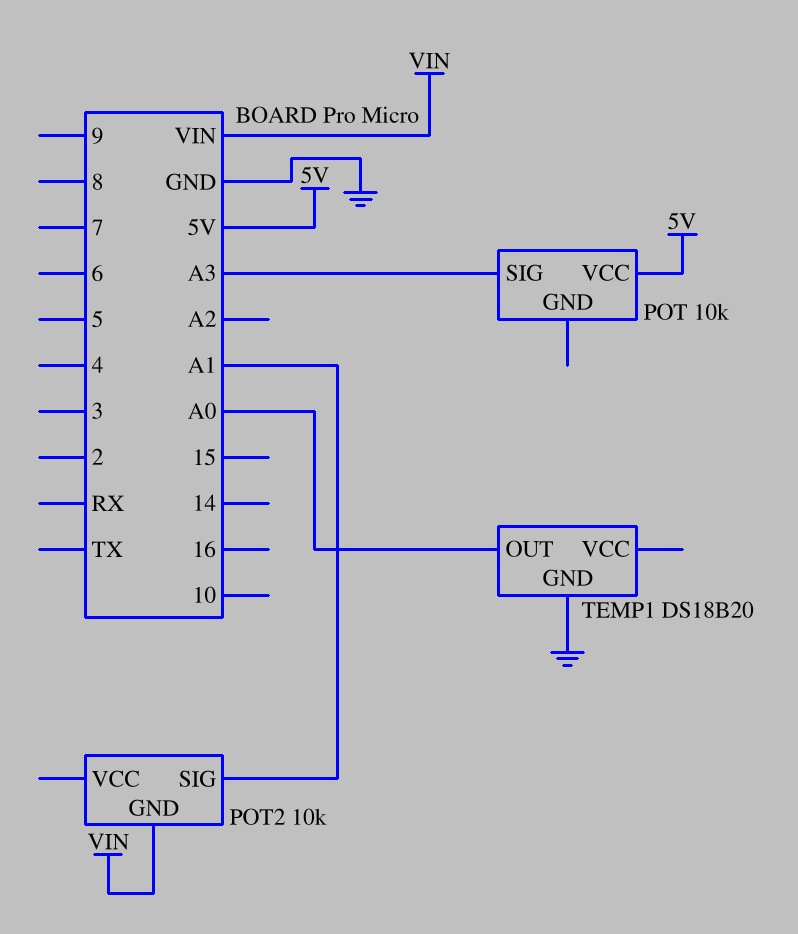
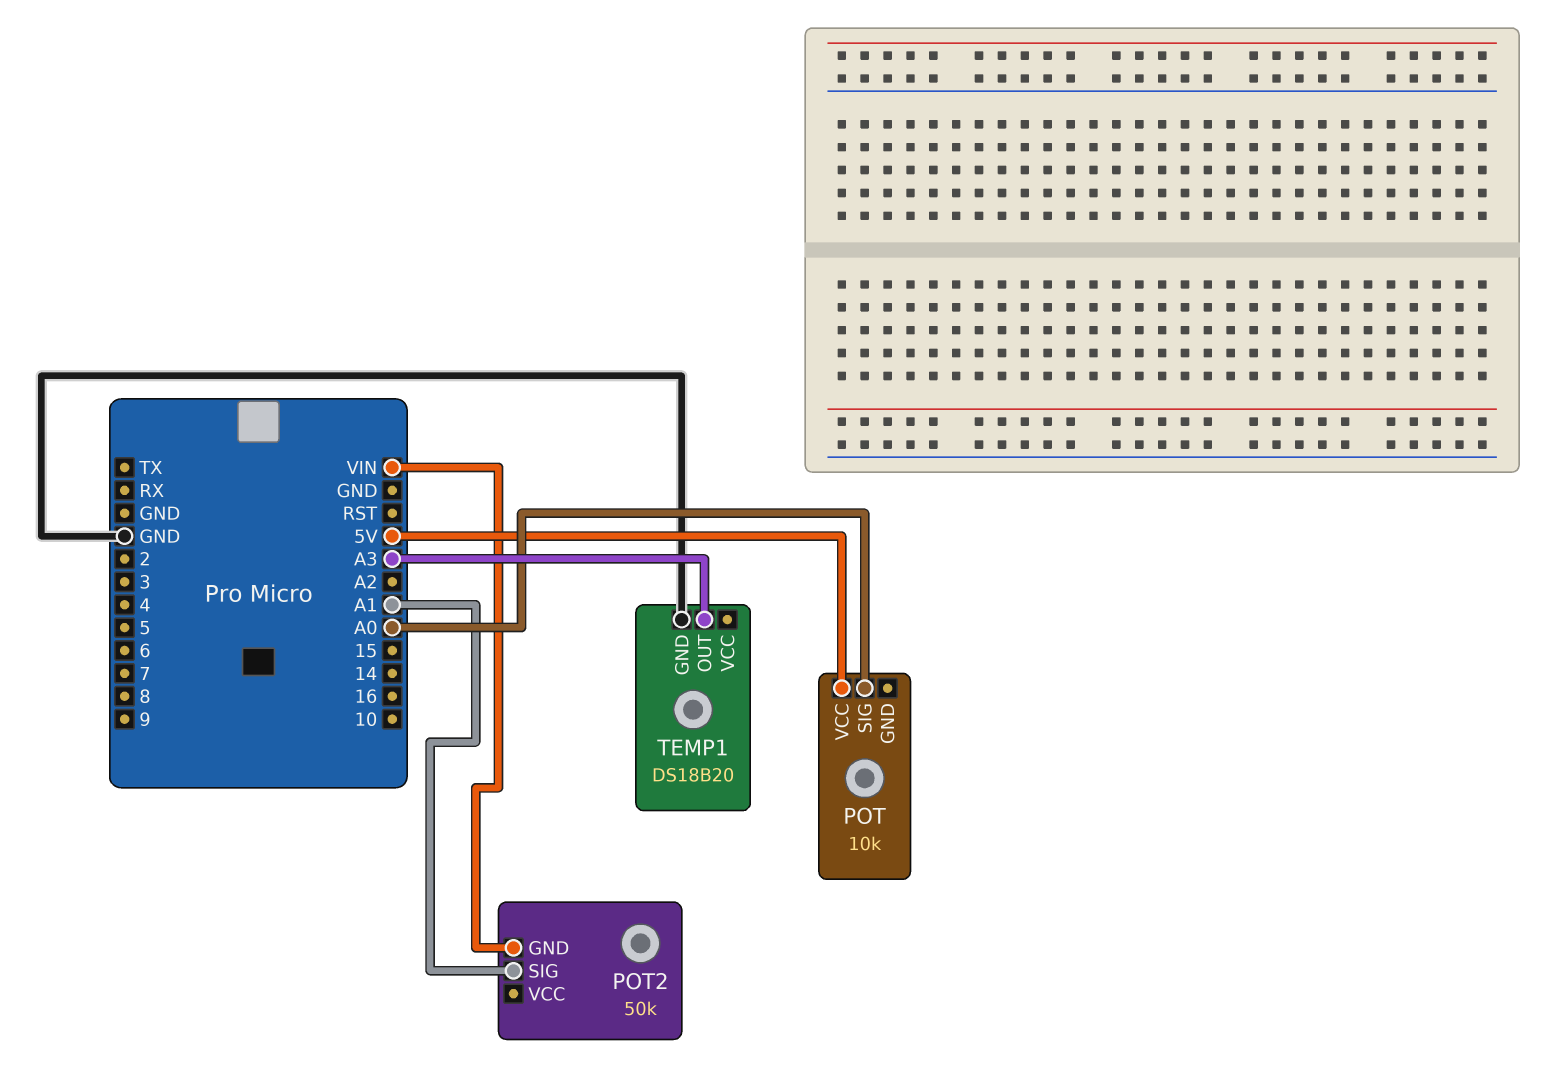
POT pin SIG: A3 -> A0
POT2: 10k -> 50k
TEMP1 pin OUT: A0 -> A3

